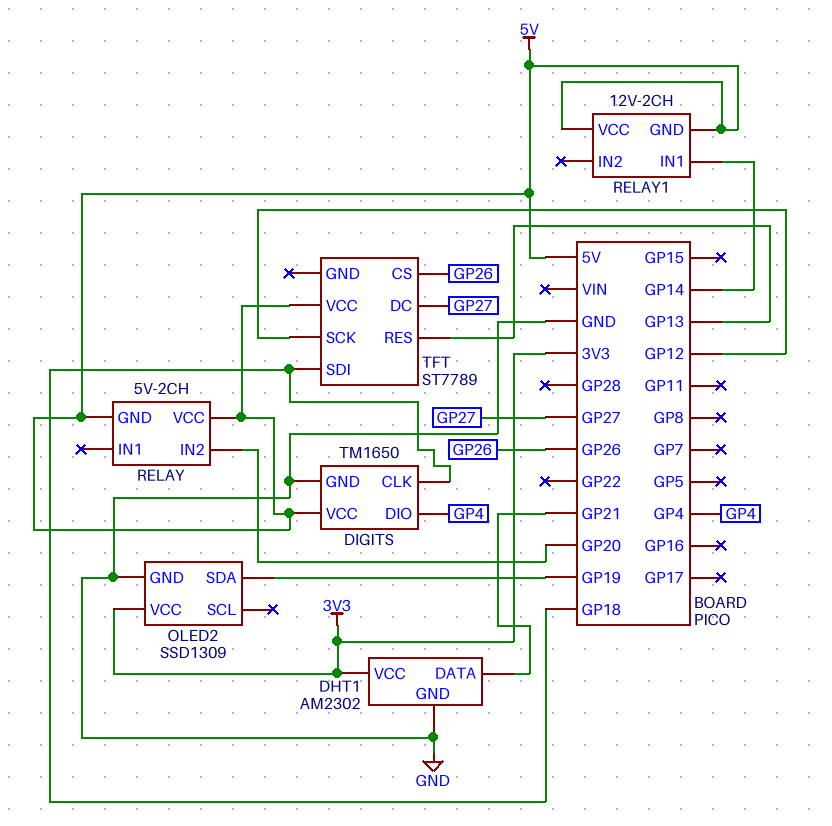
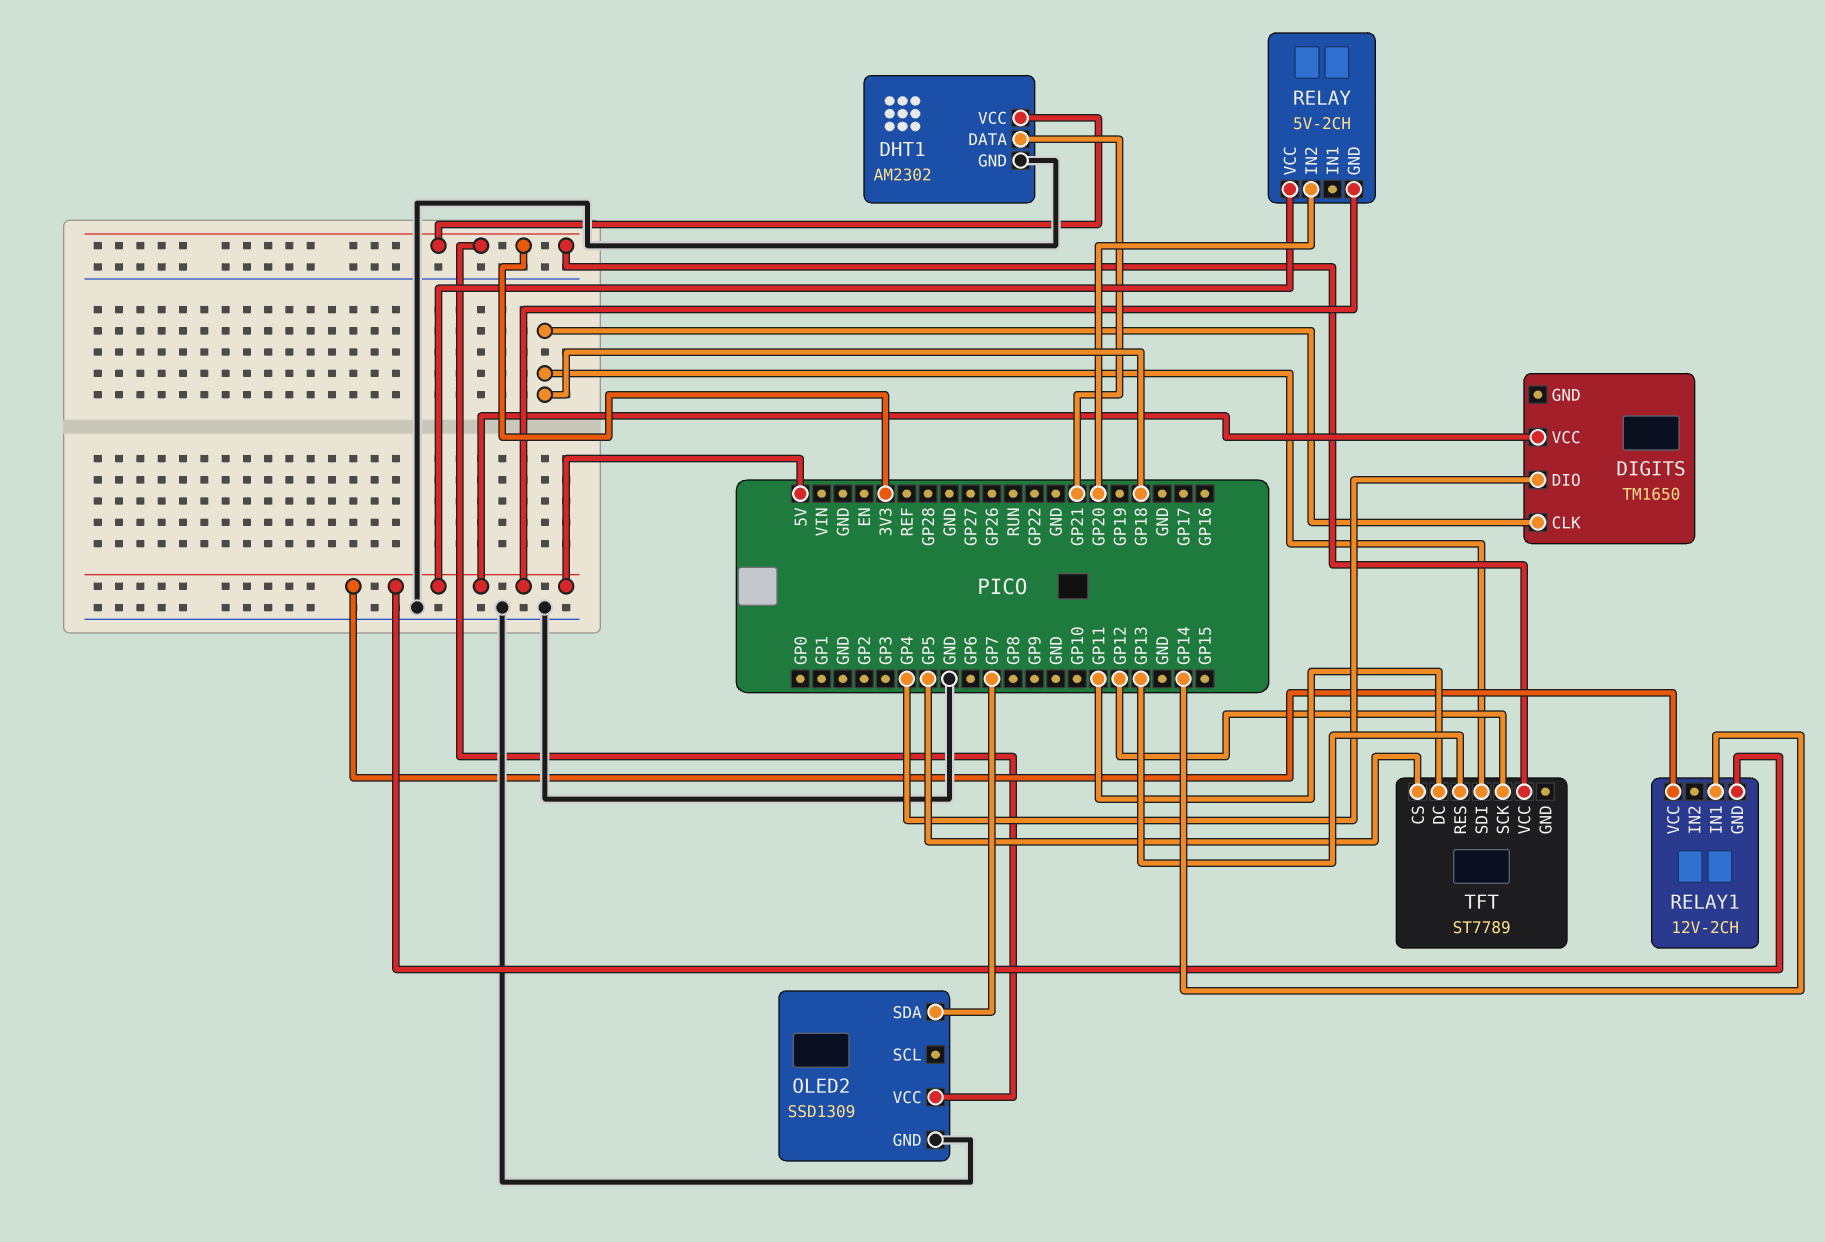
DIGITS pin GND: GND -> none
OLED2 pin SDA: GP19 -> GP7
TFT pin CS: GP26 -> GP5
TFT pin DC: GP27 -> GP11
TFT pin VCC: 5V -> 3V3

